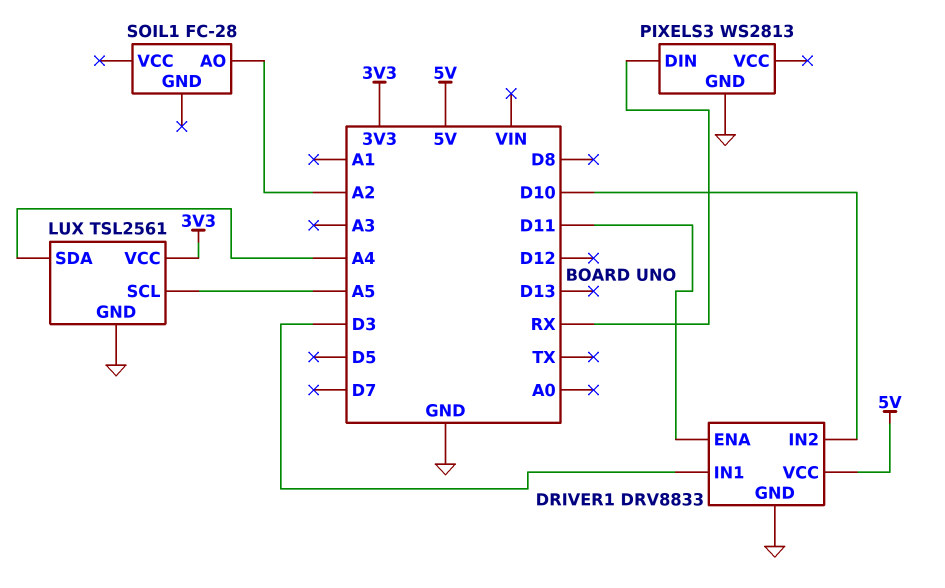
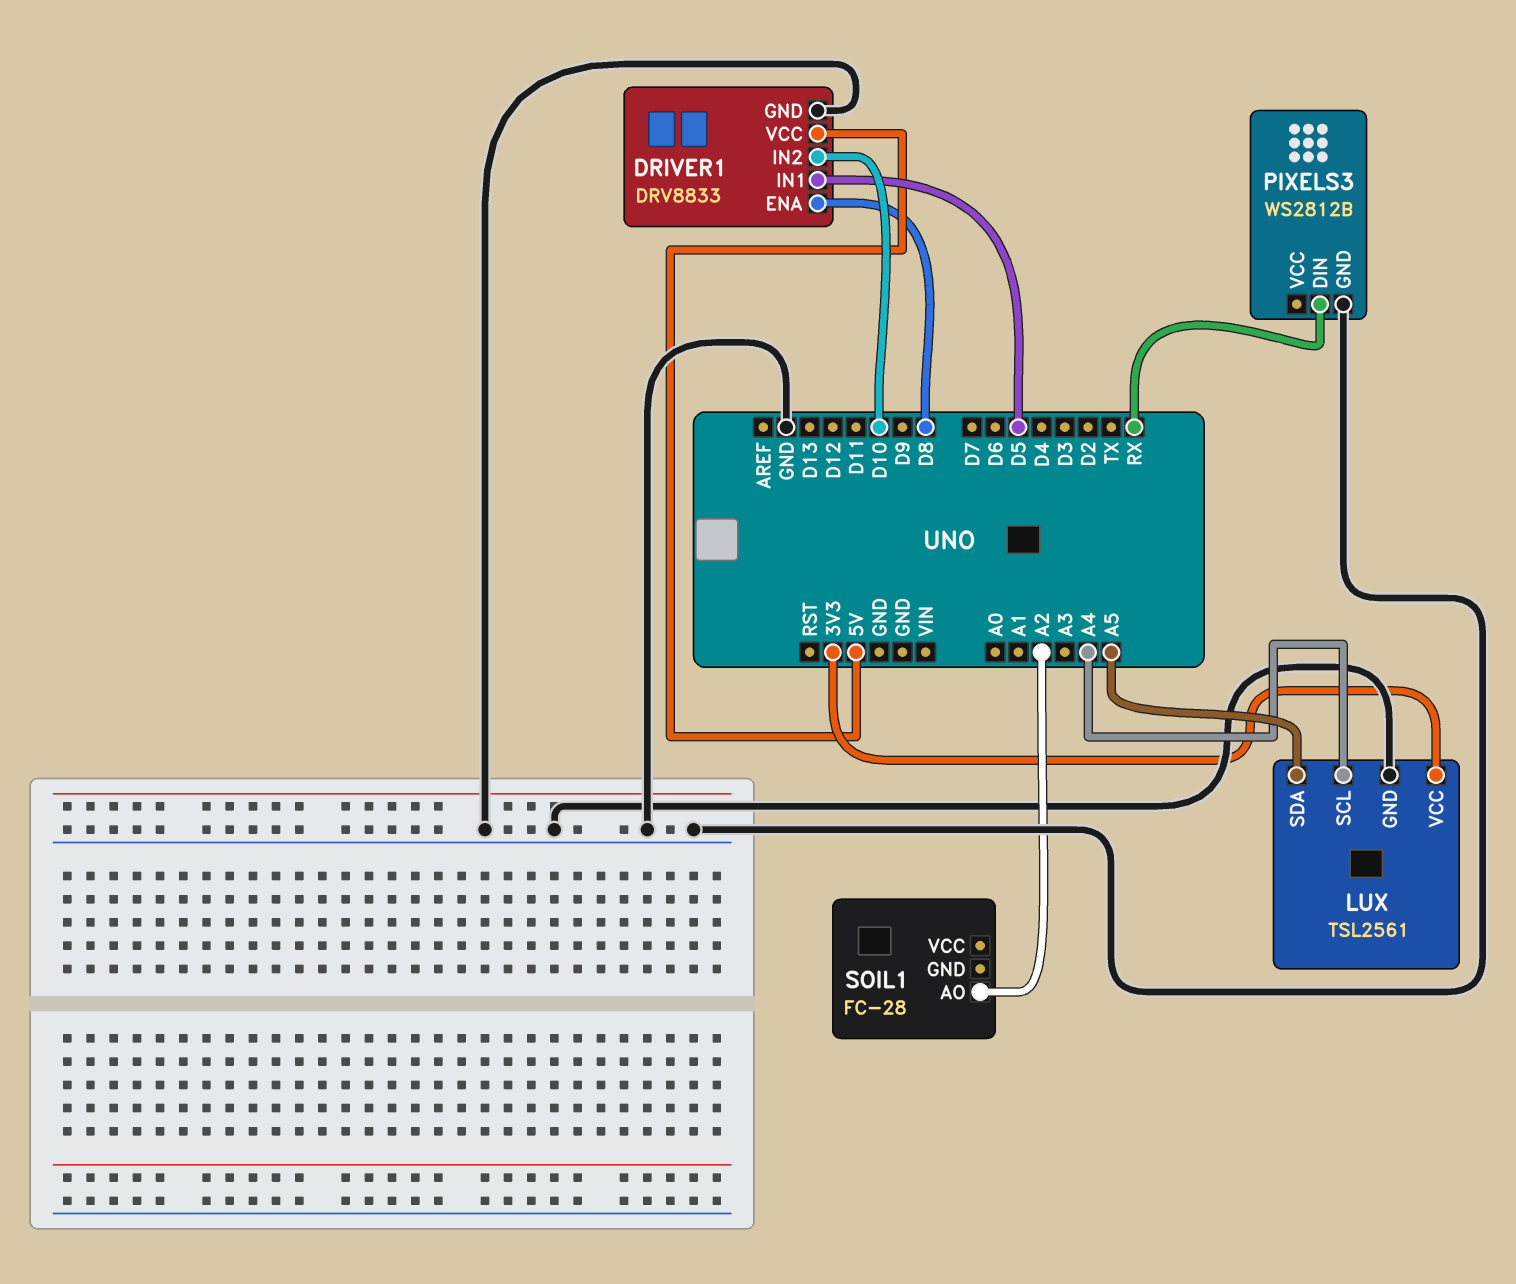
DRIVER1 pin ENA: D11 -> D8
DRIVER1 pin IN1: D3 -> D5
LUX pin SCL: A5 -> A4
LUX pin SDA: A4 -> A5
PIXELS3: WS2813 -> WS2812B

